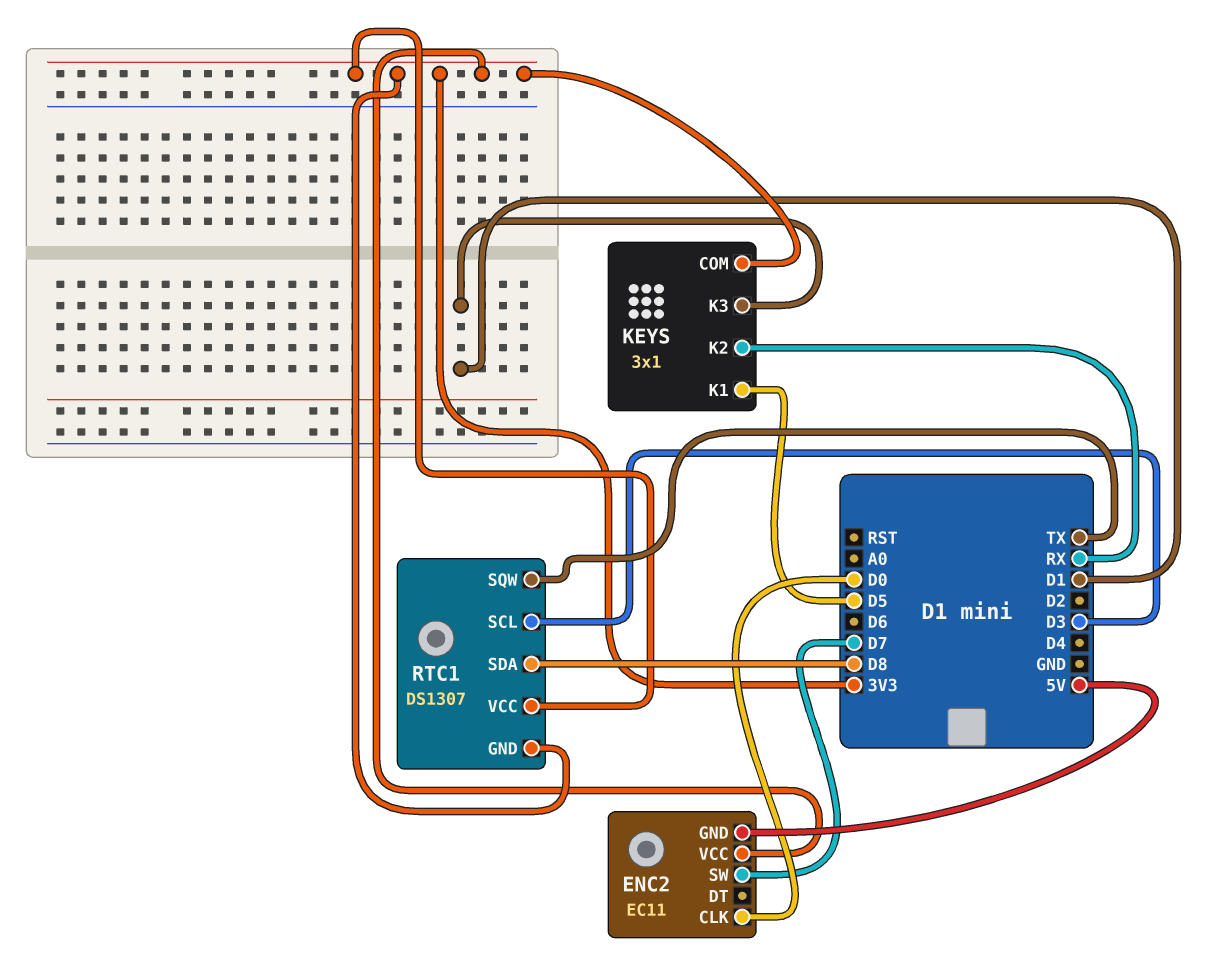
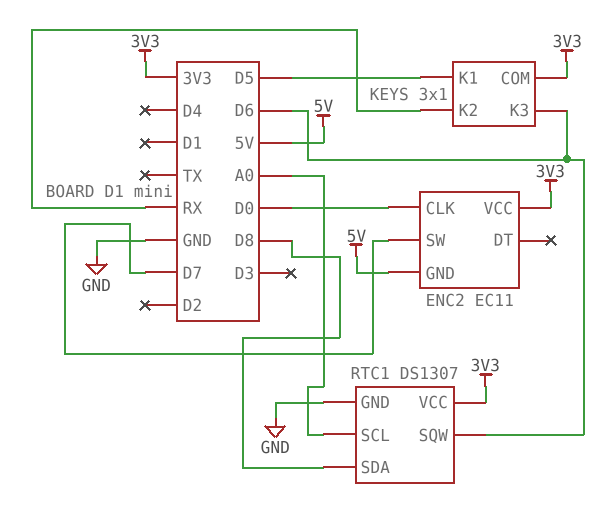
KEYS pin K3: D1 -> D6
RTC1 pin GND: 3V3 -> GND
RTC1 pin SCL: D3 -> A0
RTC1 pin SQW: TX -> D6

